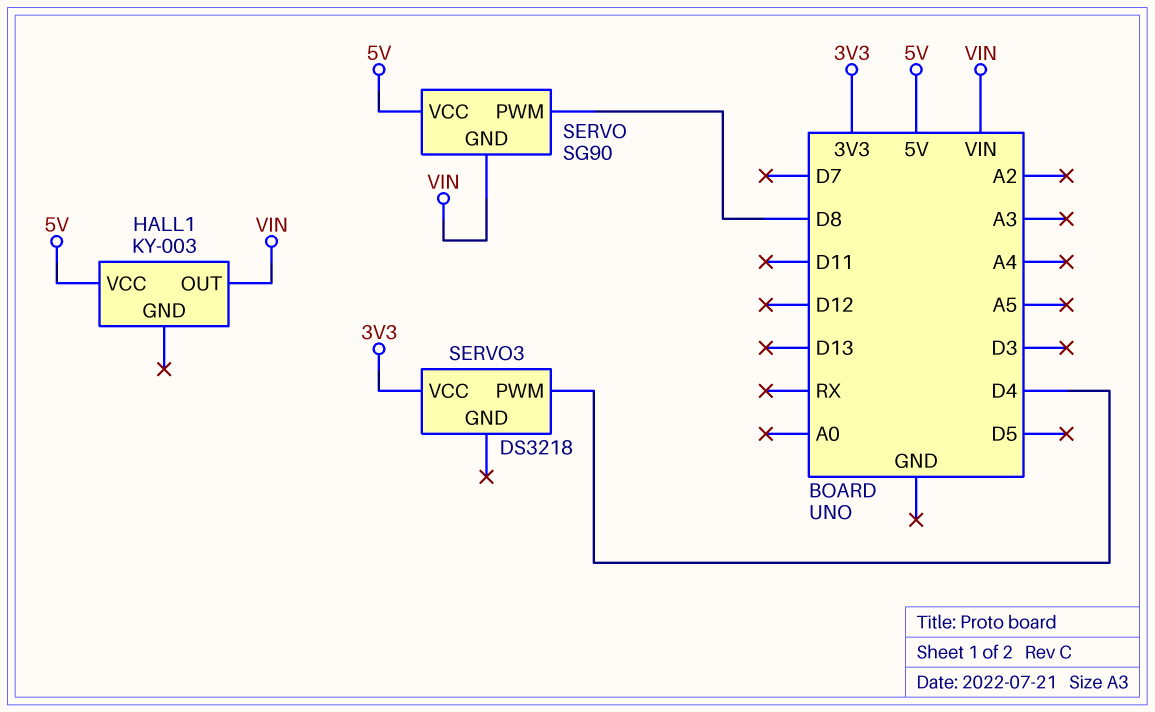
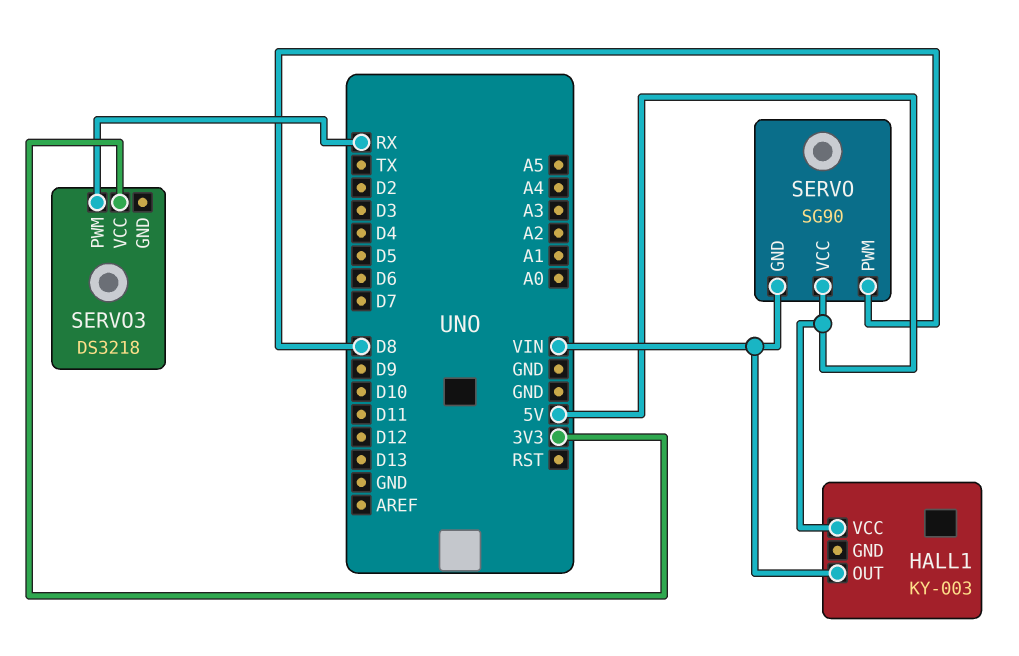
SERVO3 pin PWM: D4 -> RX

